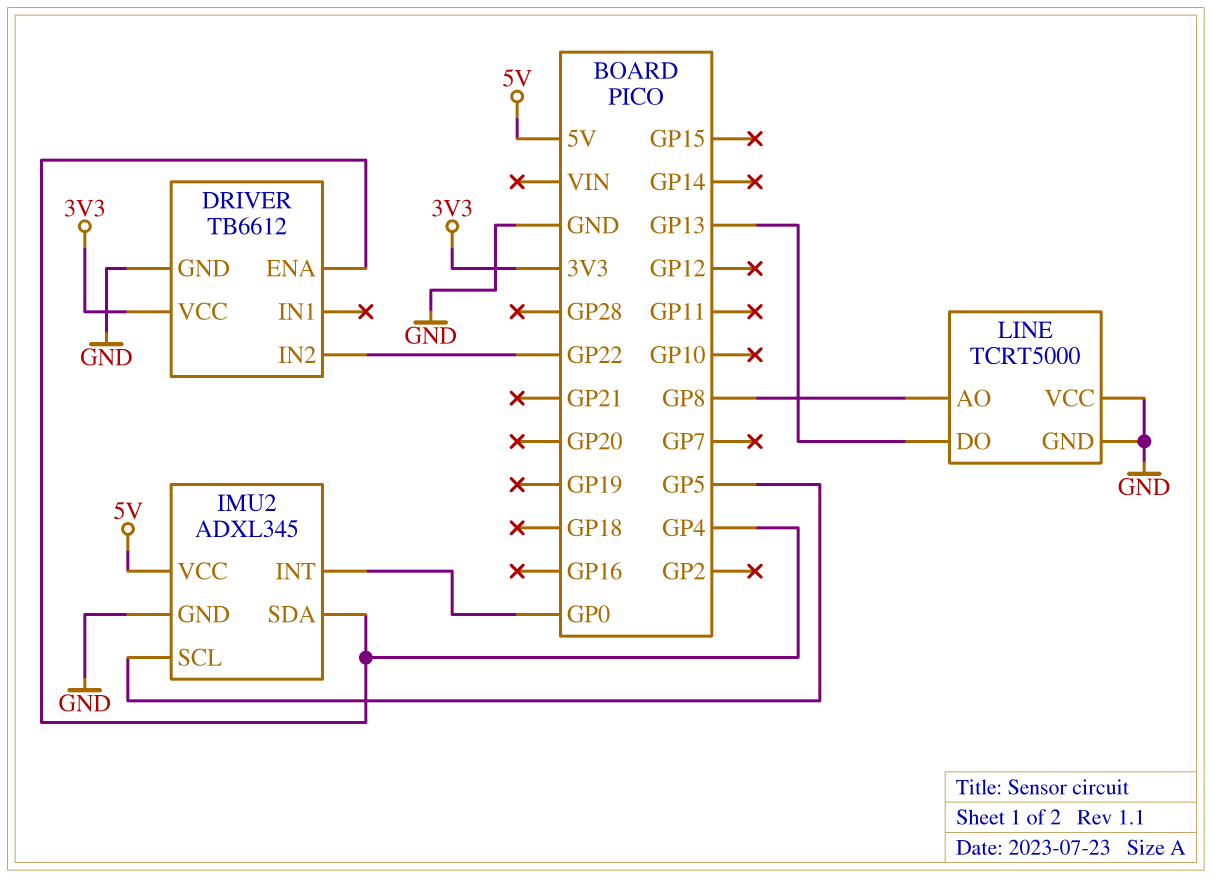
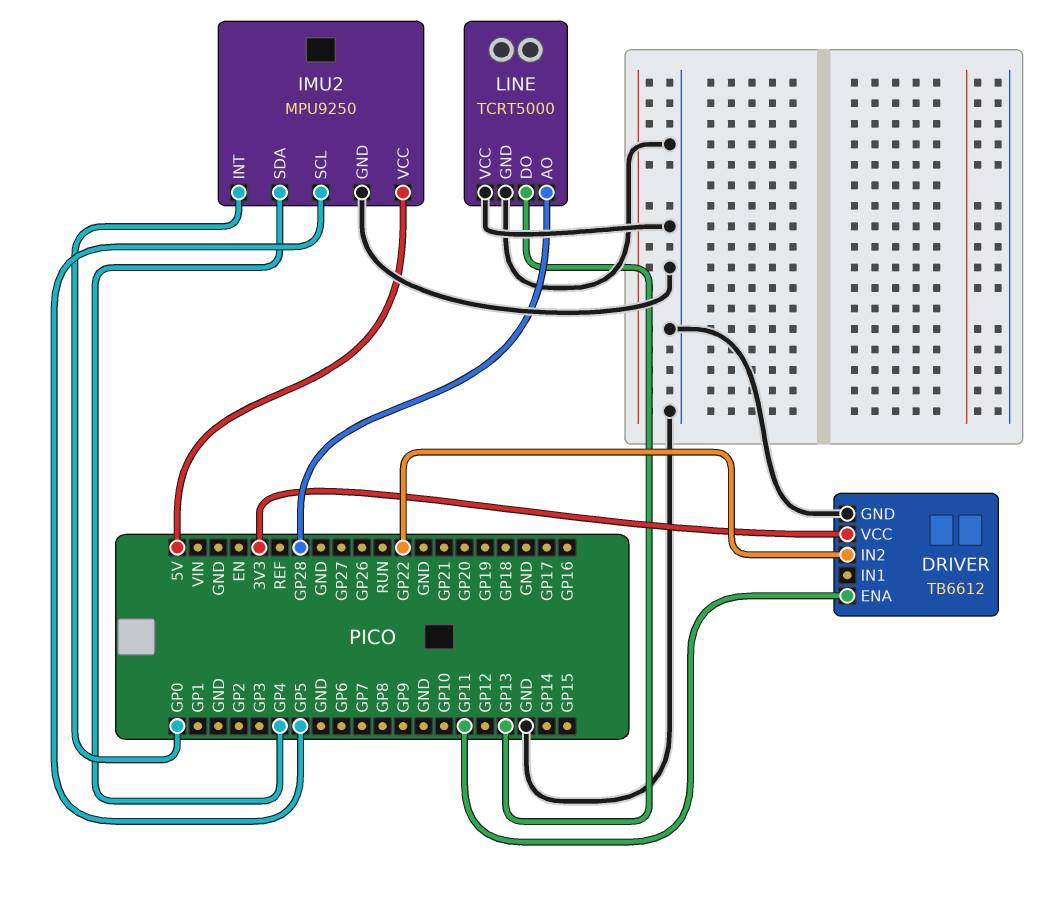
DRIVER pin ENA: GP4 -> GP11
IMU2: ADXL345 -> MPU9250
LINE pin AO: GP8 -> GP28

